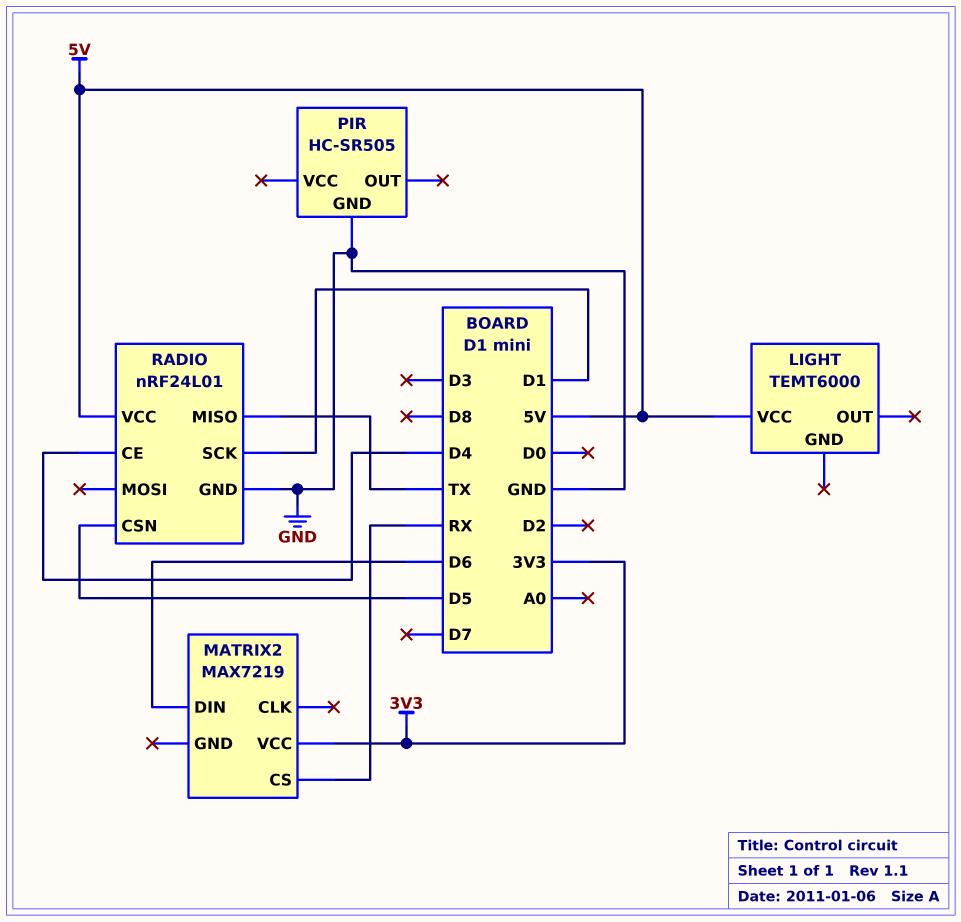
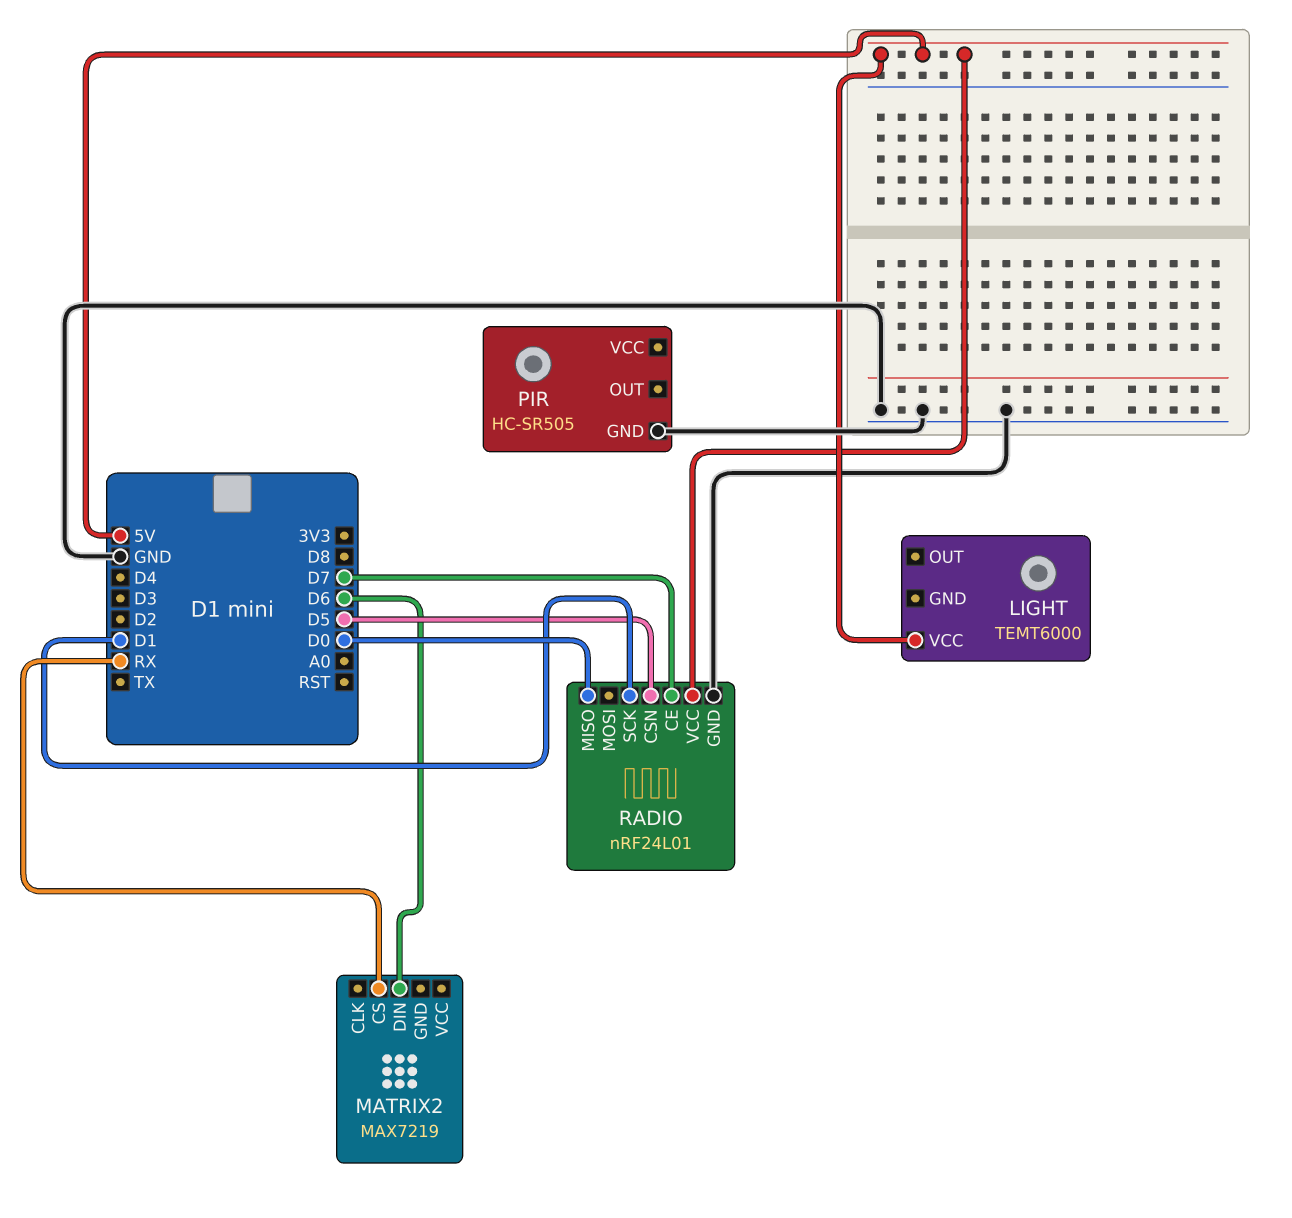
MATRIX2 pin VCC: 3V3 -> none
RADIO pin CE: D4 -> D7
RADIO pin MISO: TX -> D0

